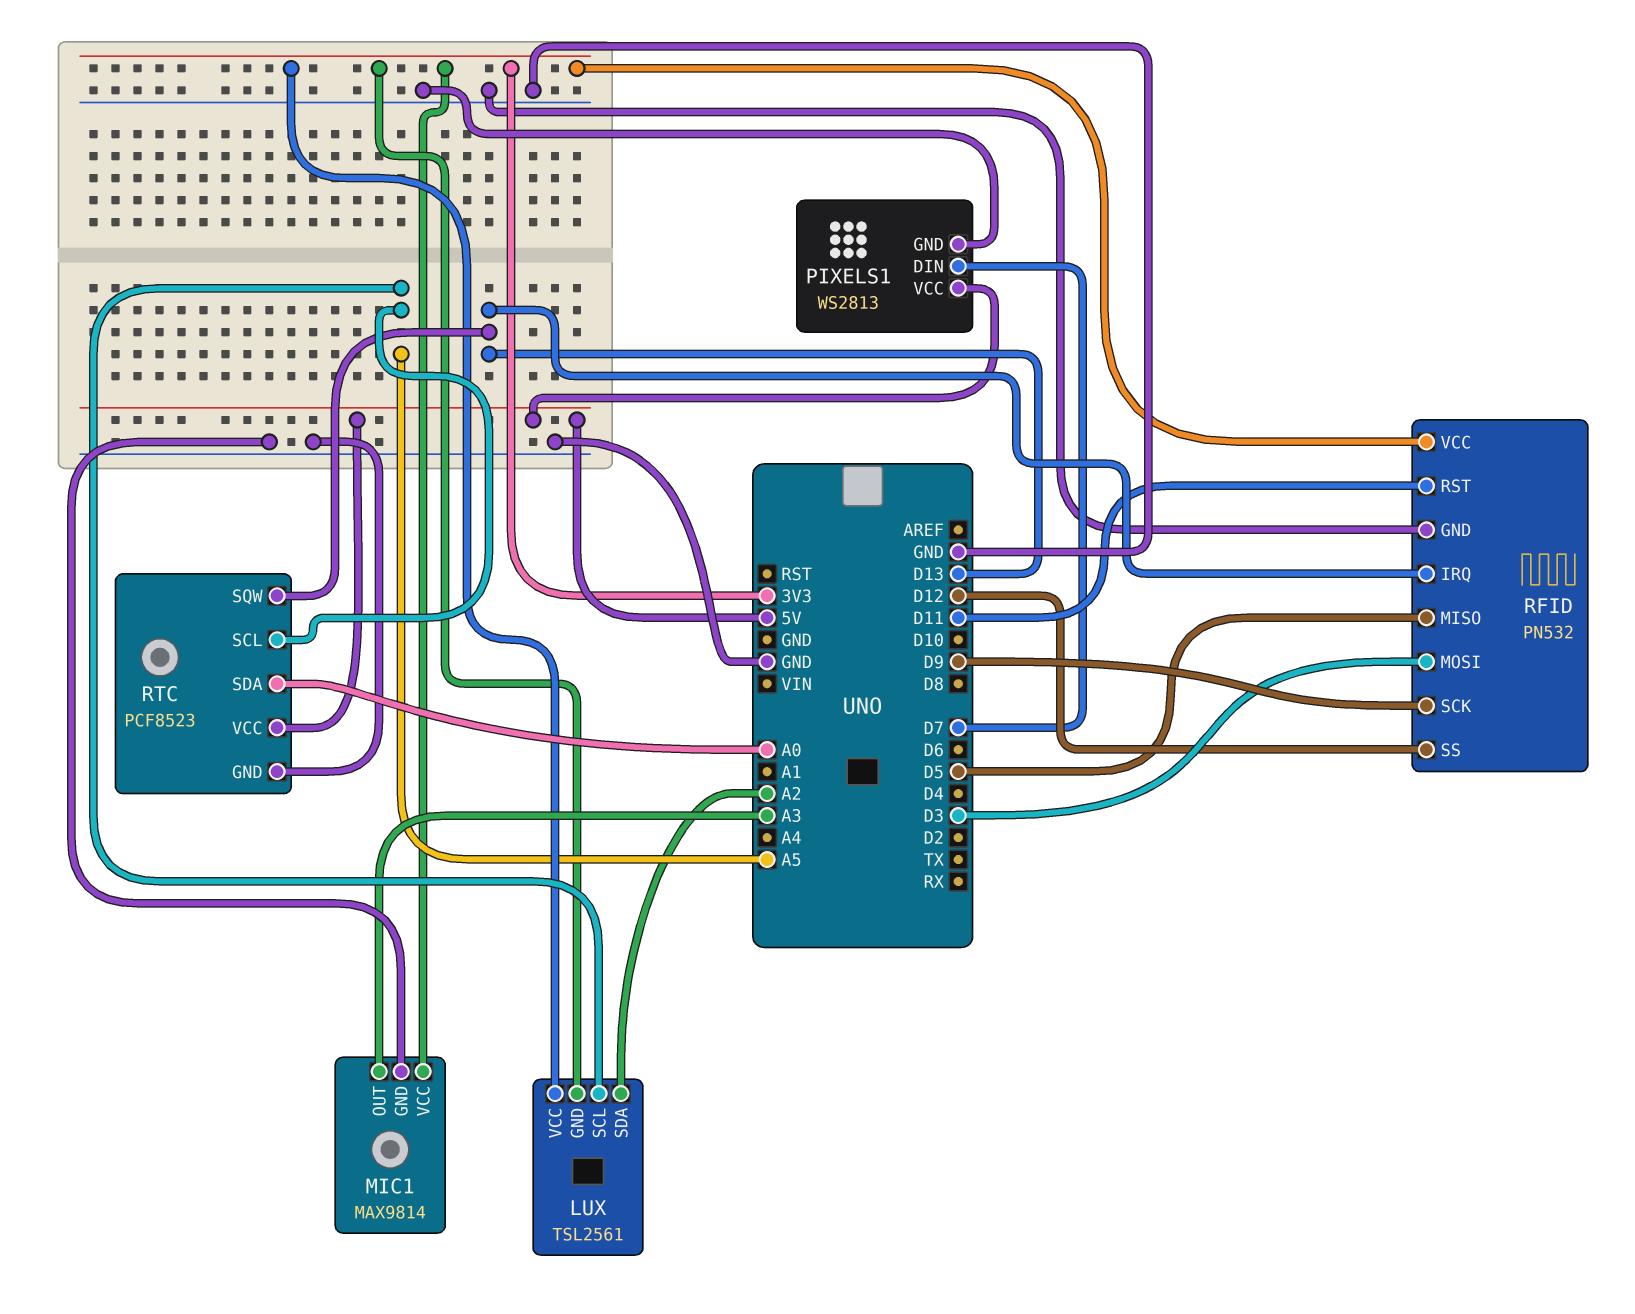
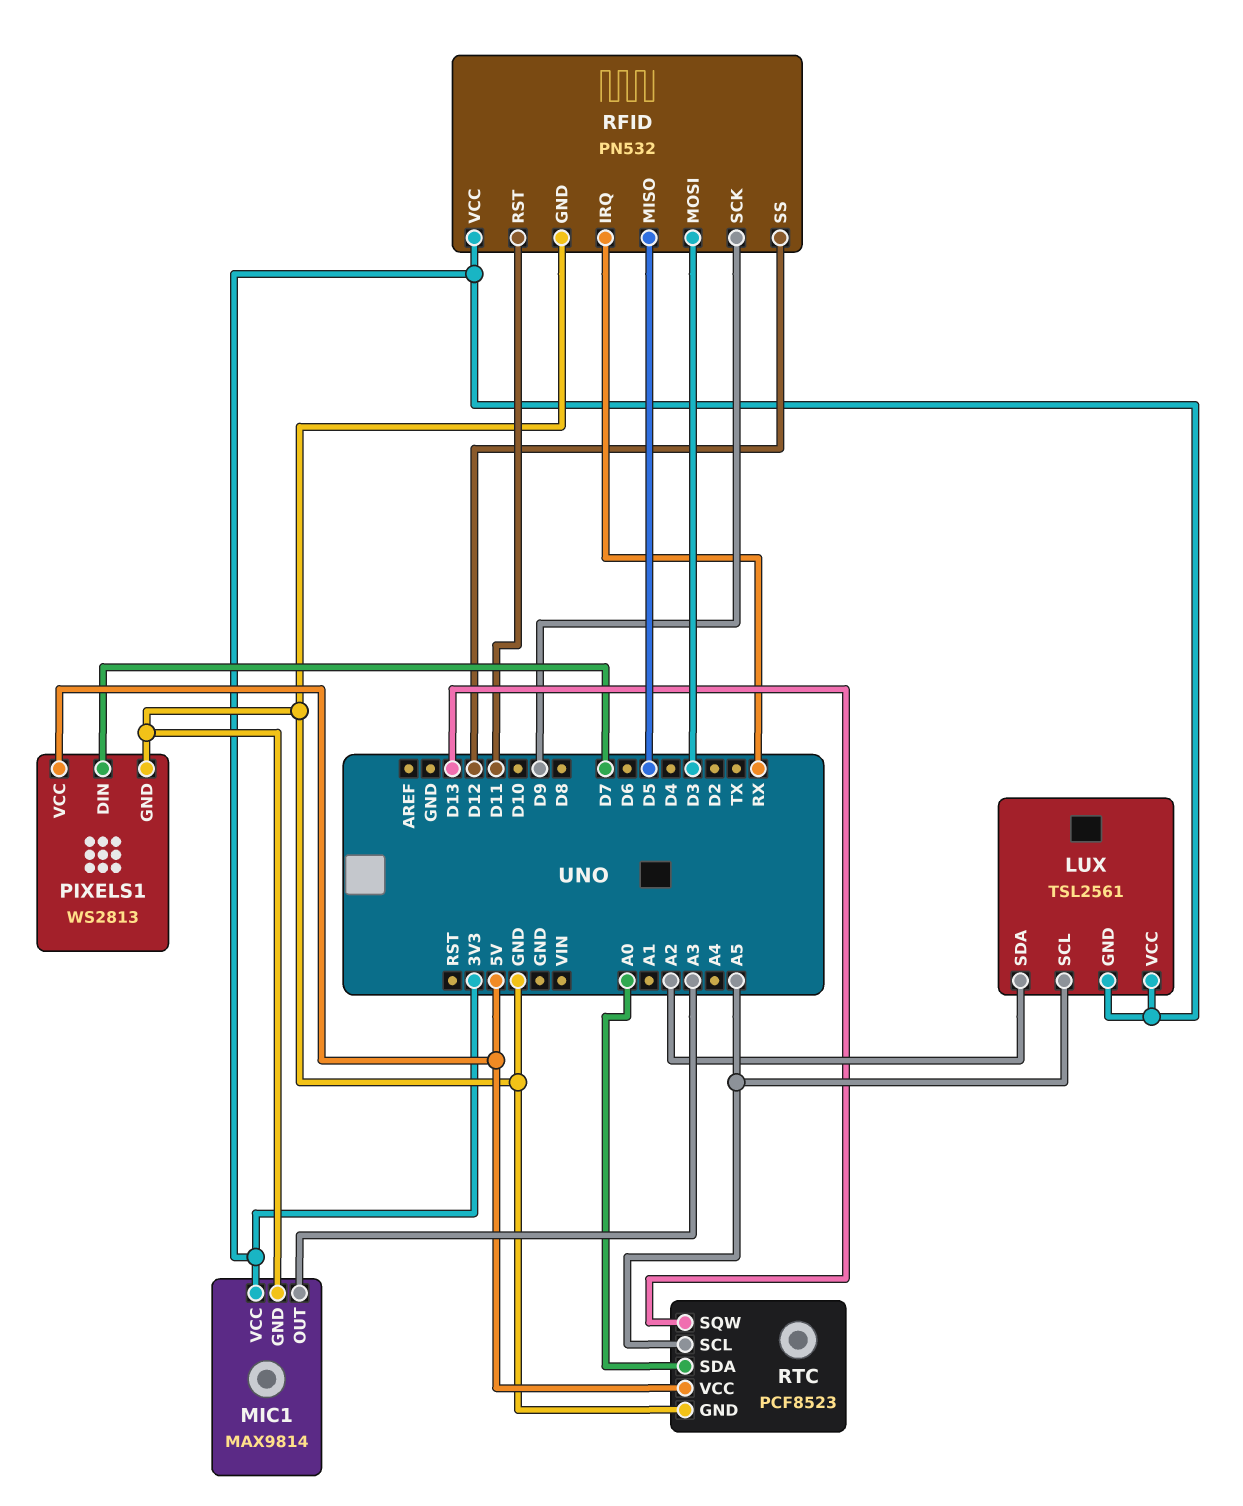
RFID pin IRQ: D13 -> RX

